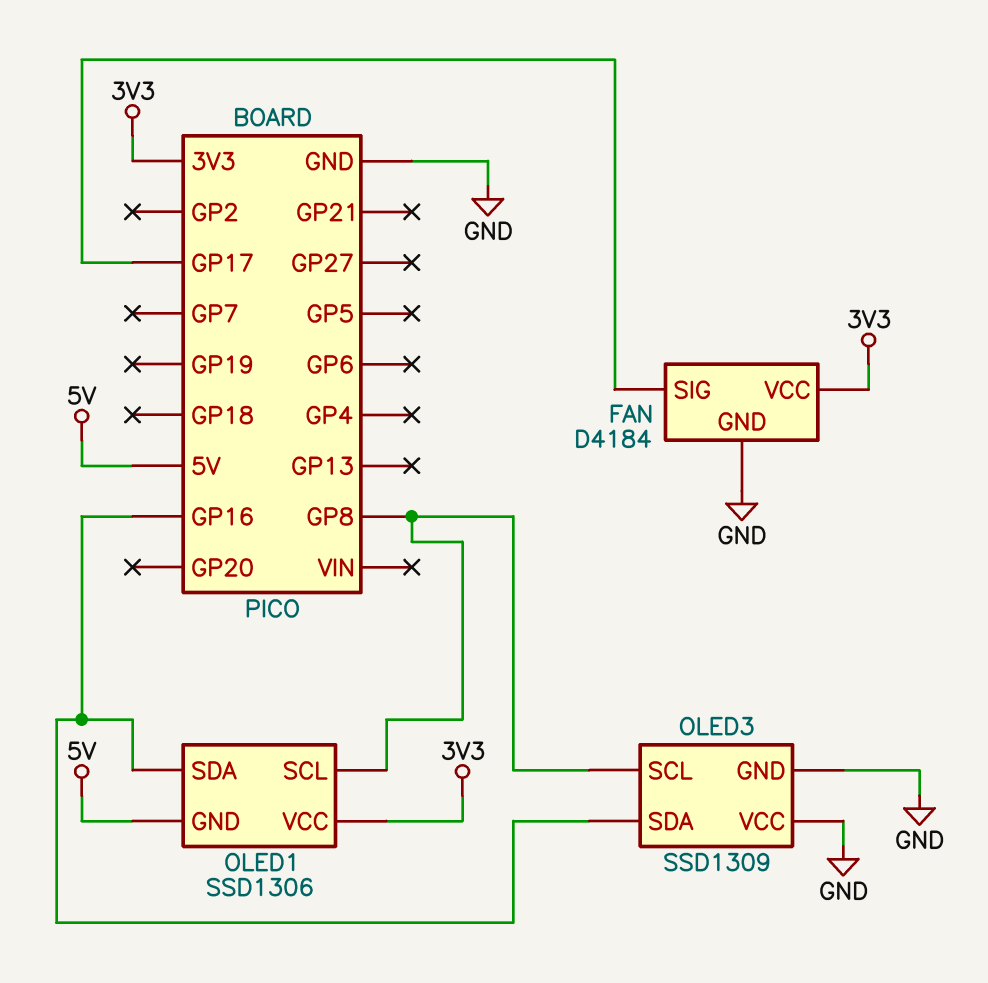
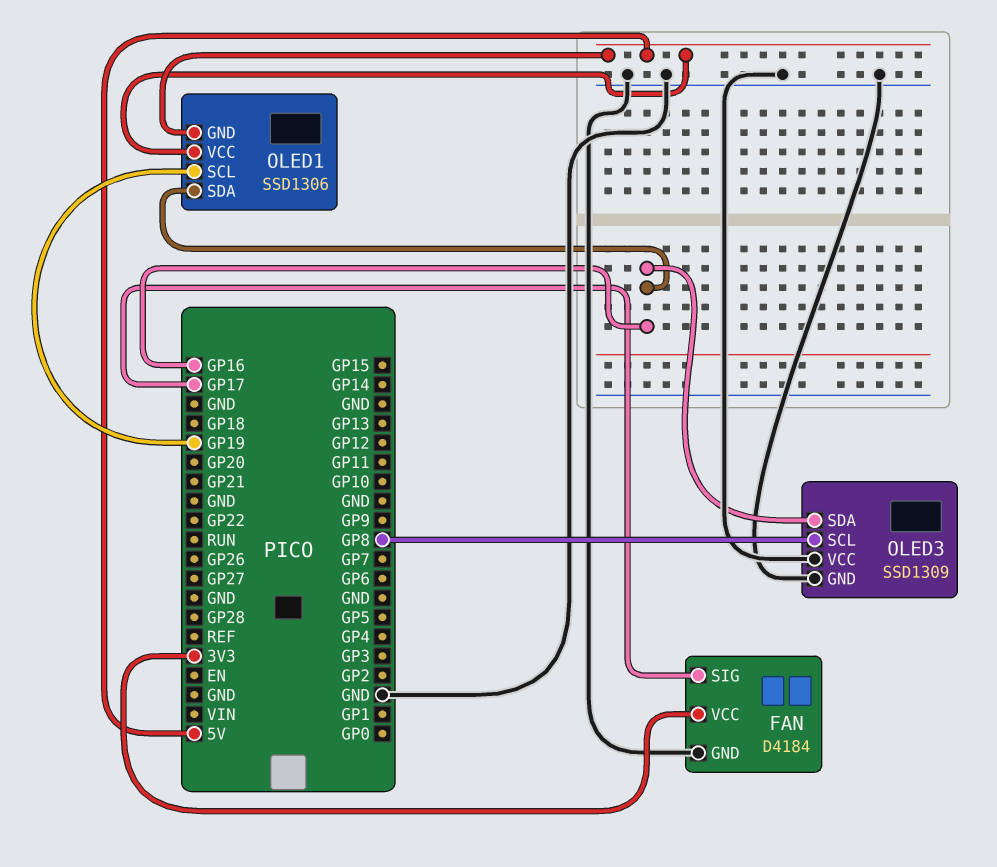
OLED1 pin SCL: GP8 -> GP19
OLED1 pin VCC: 3V3 -> 5V

